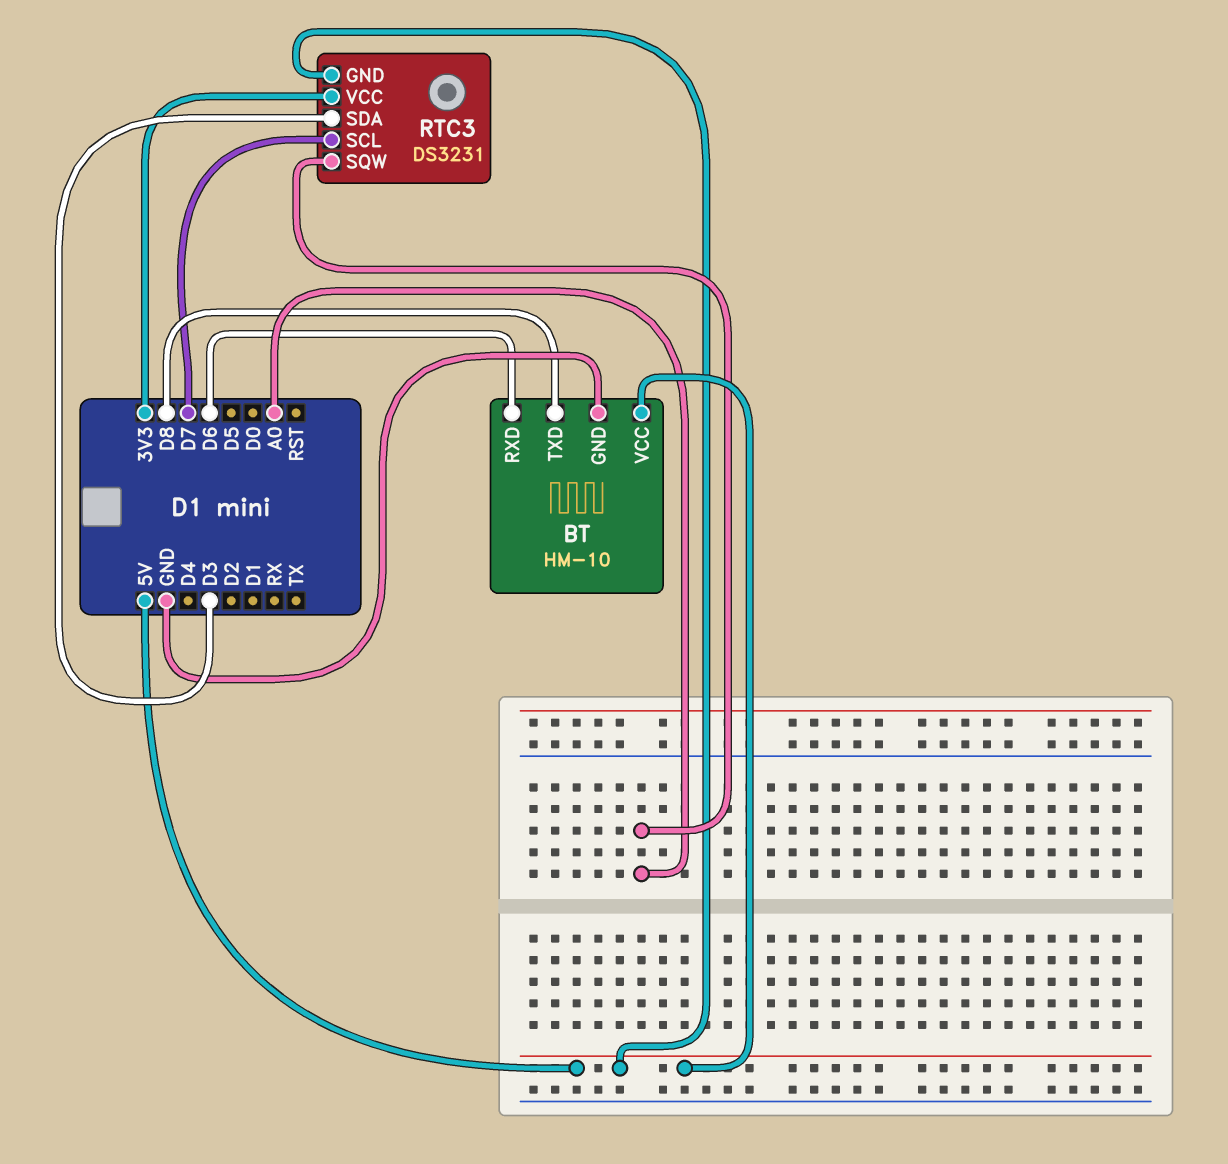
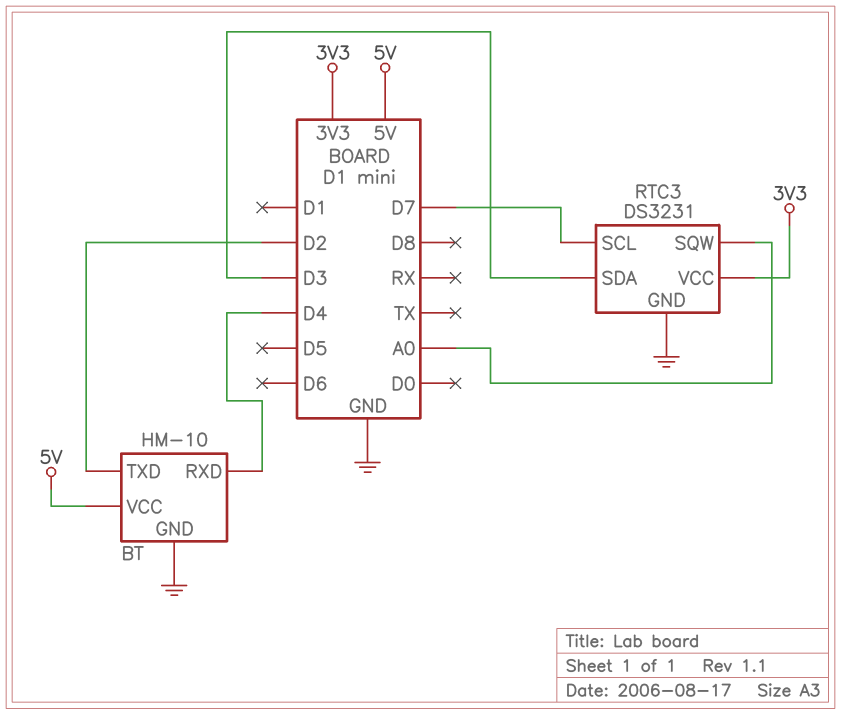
BT pin RXD: D6 -> D4
BT pin TXD: D8 -> D2
RTC3 pin GND: 5V -> GND

